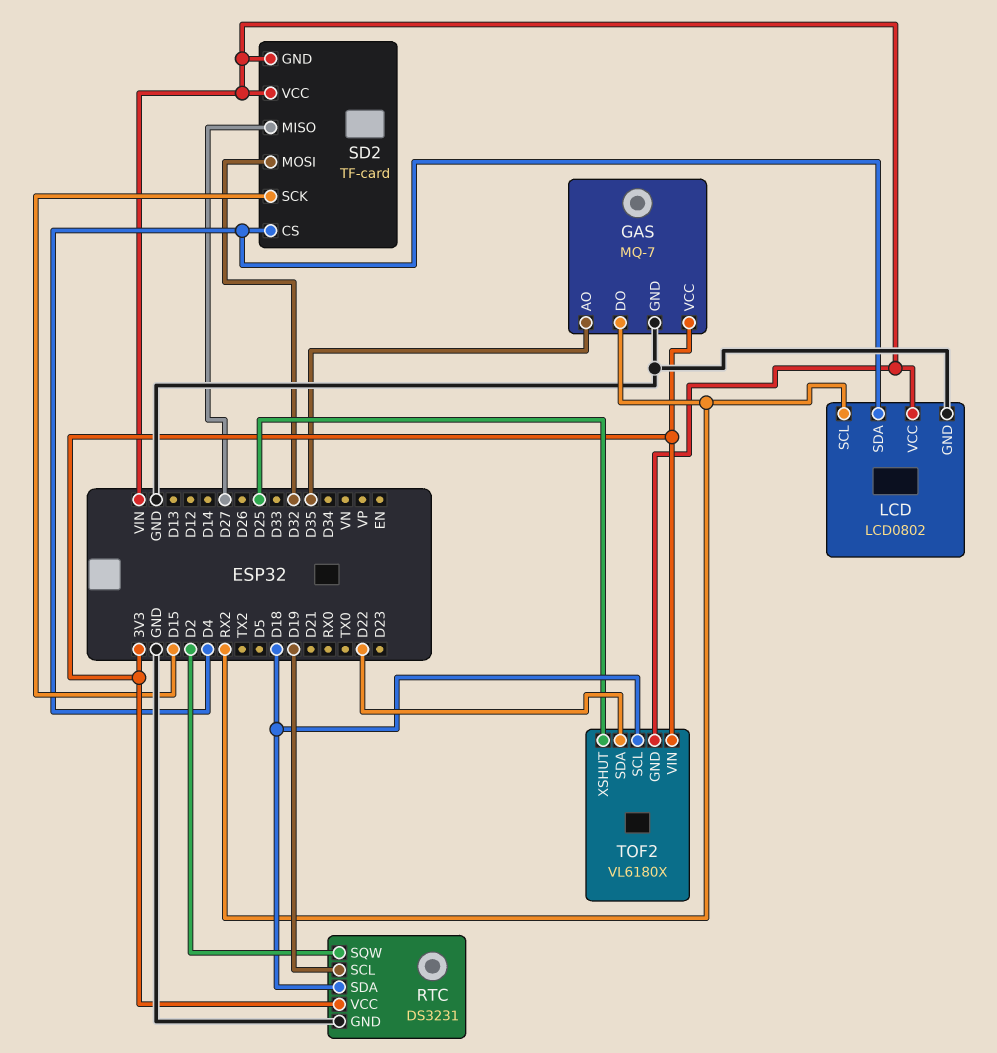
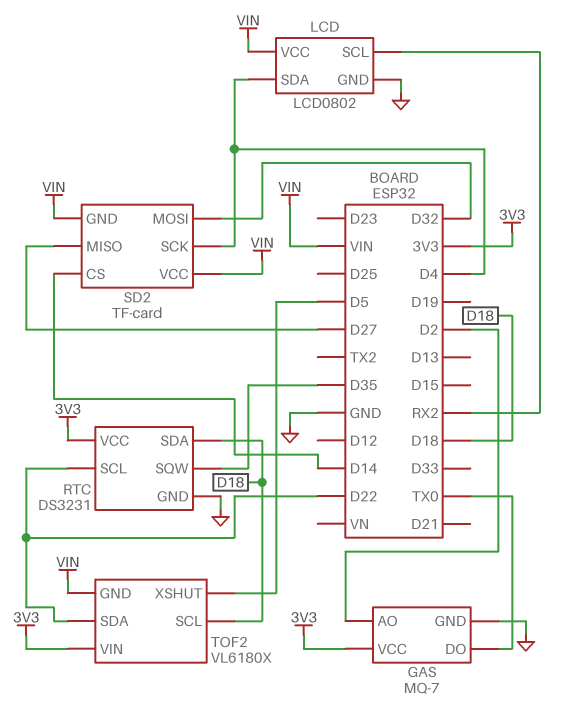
GAS pin AO: D35 -> D2
GAS pin DO: RX2 -> TX0
RTC pin SCL: D19 -> D22
RTC pin SQW: D2 -> D35
SD2 pin CS: D4 -> D14
SD2 pin SCK: D15 -> D4
TOF2 pin XSHUT: D25 -> D5

